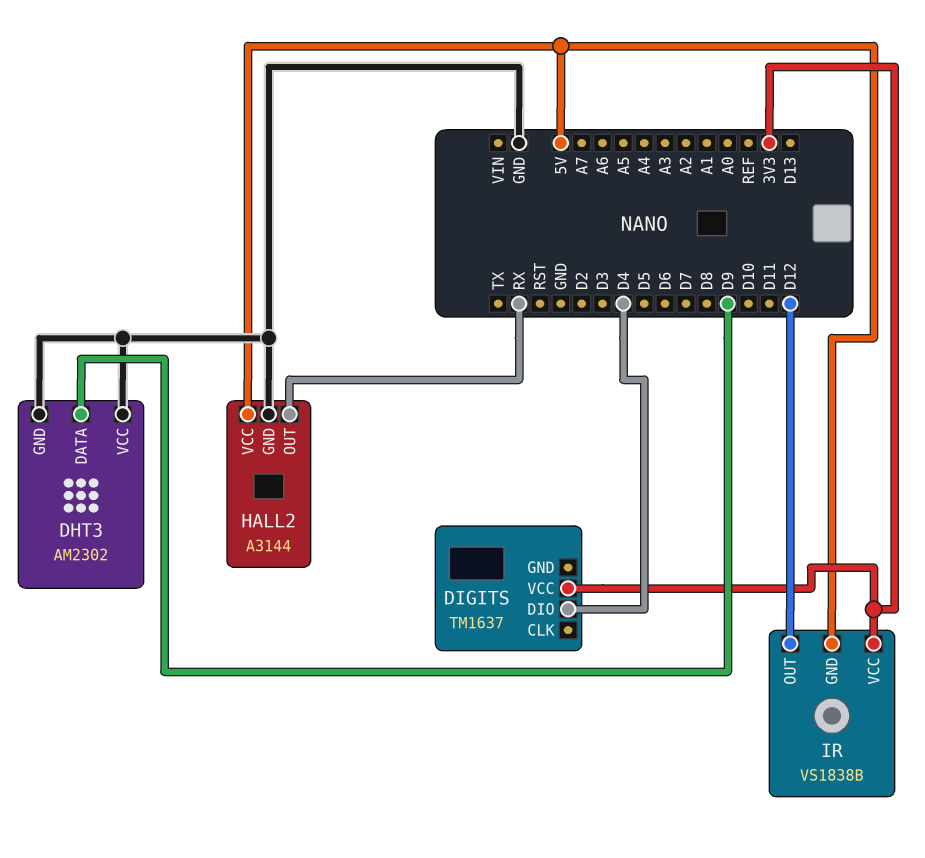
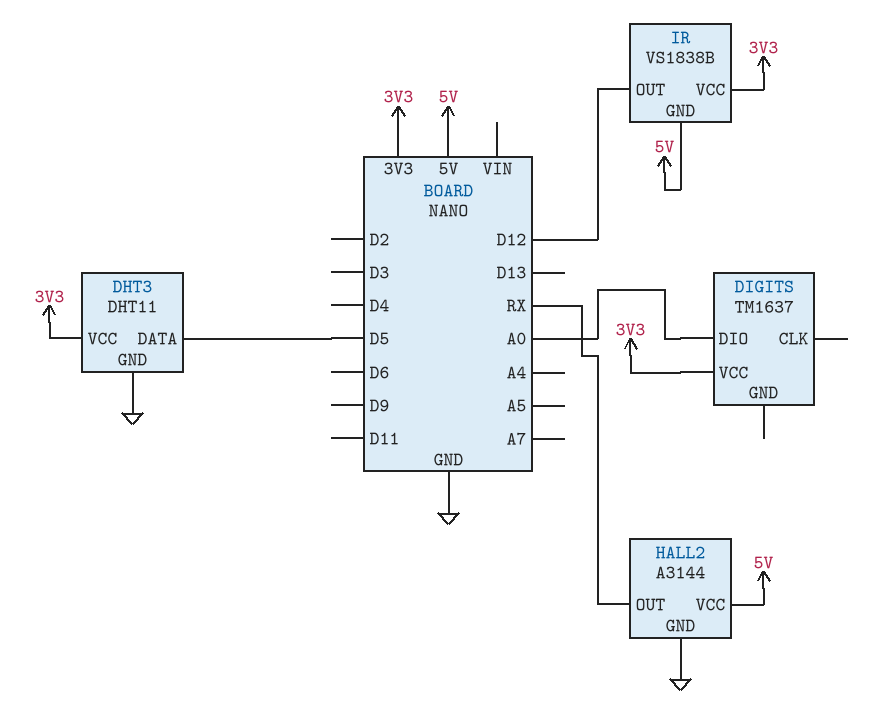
DHT3: AM2302 -> DHT11
DHT3 pin DATA: D9 -> D5
DHT3 pin VCC: GND -> 3V3
DIGITS pin DIO: D4 -> A0

